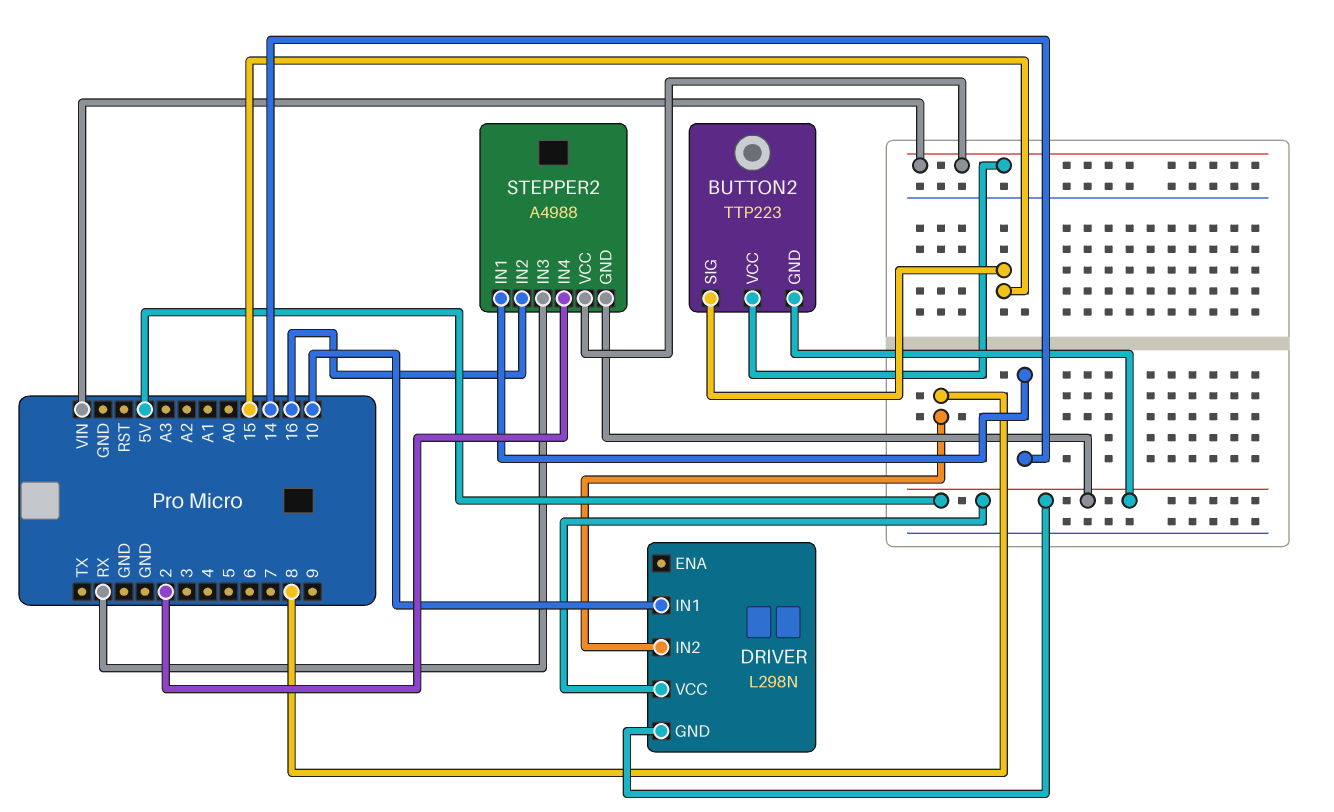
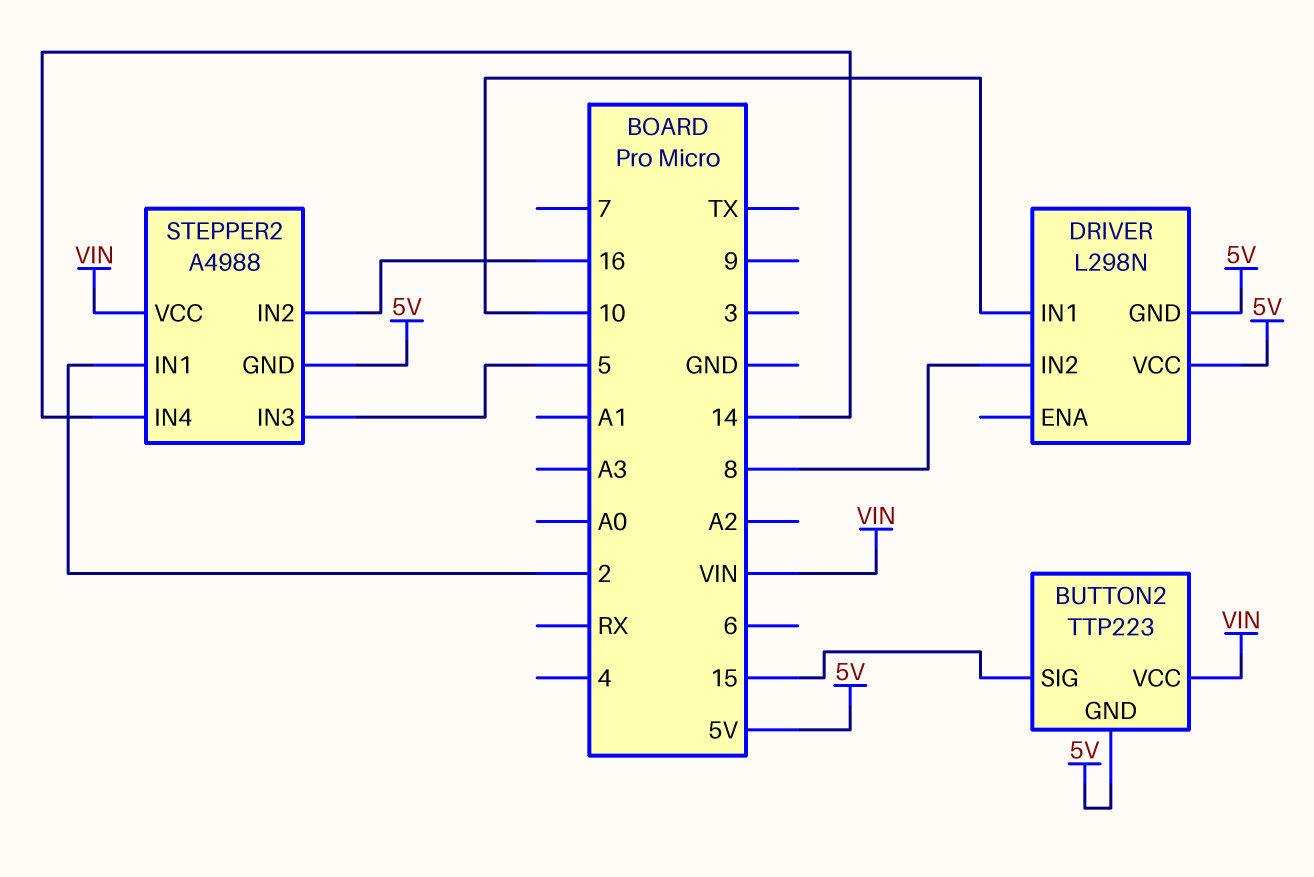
STEPPER2 pin IN1: 14 -> 2
STEPPER2 pin IN3: RX -> 5
STEPPER2 pin IN4: 2 -> 14

